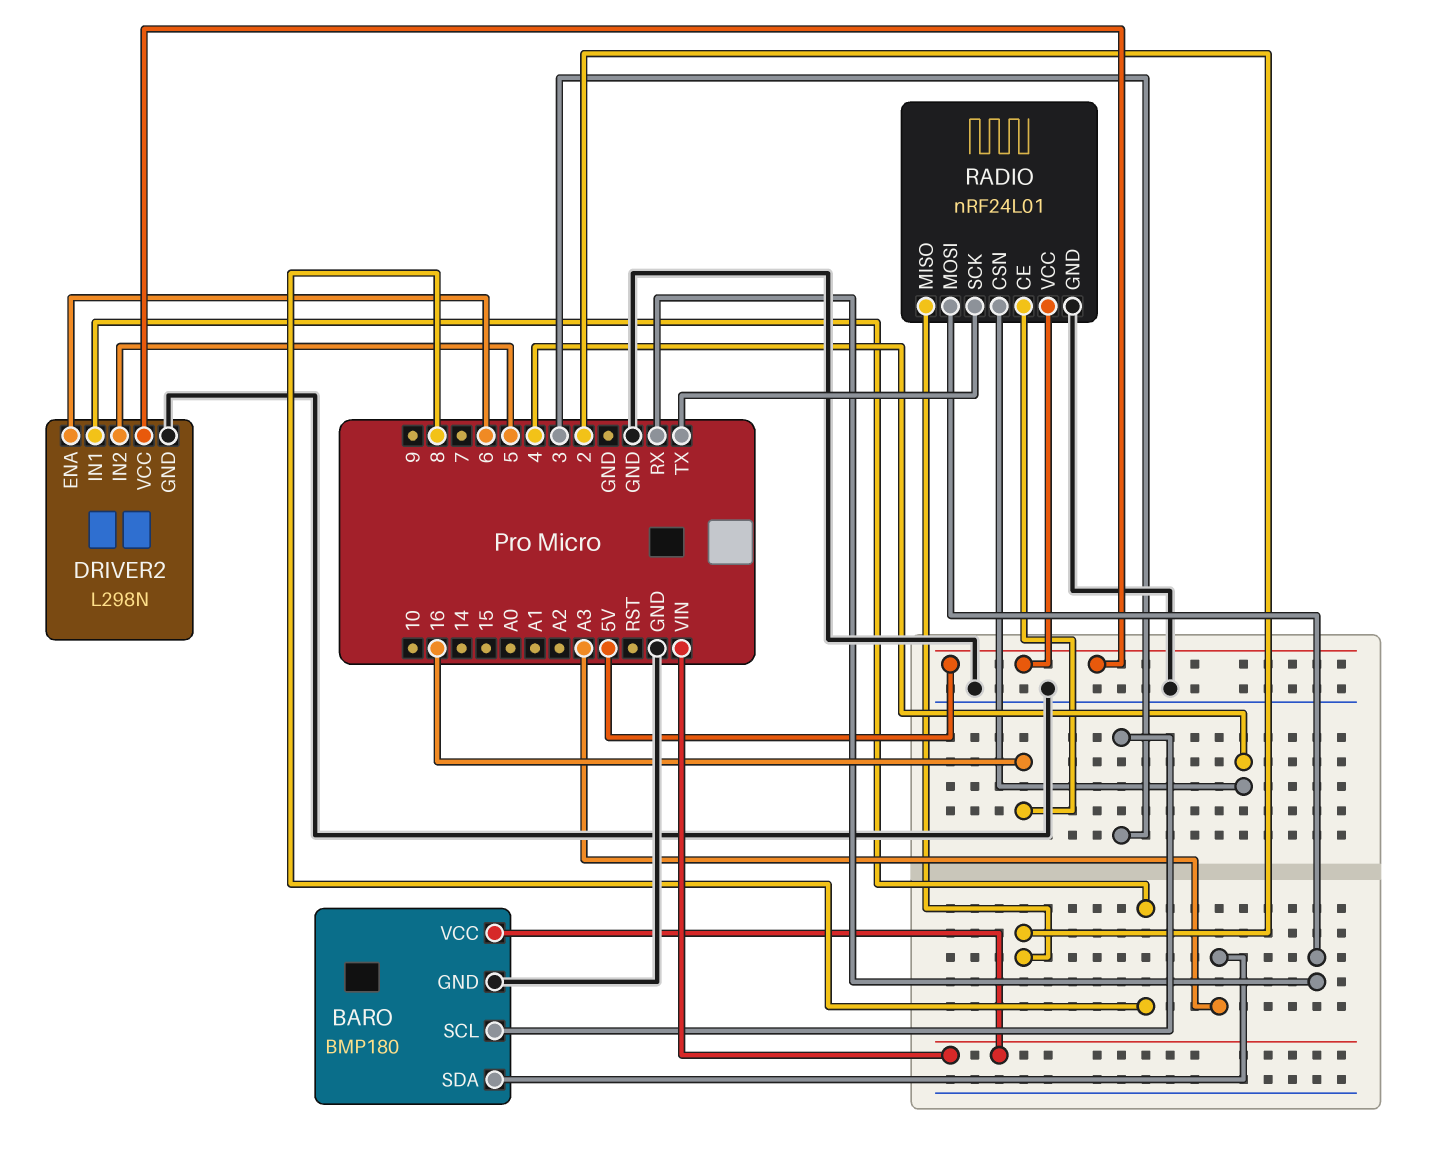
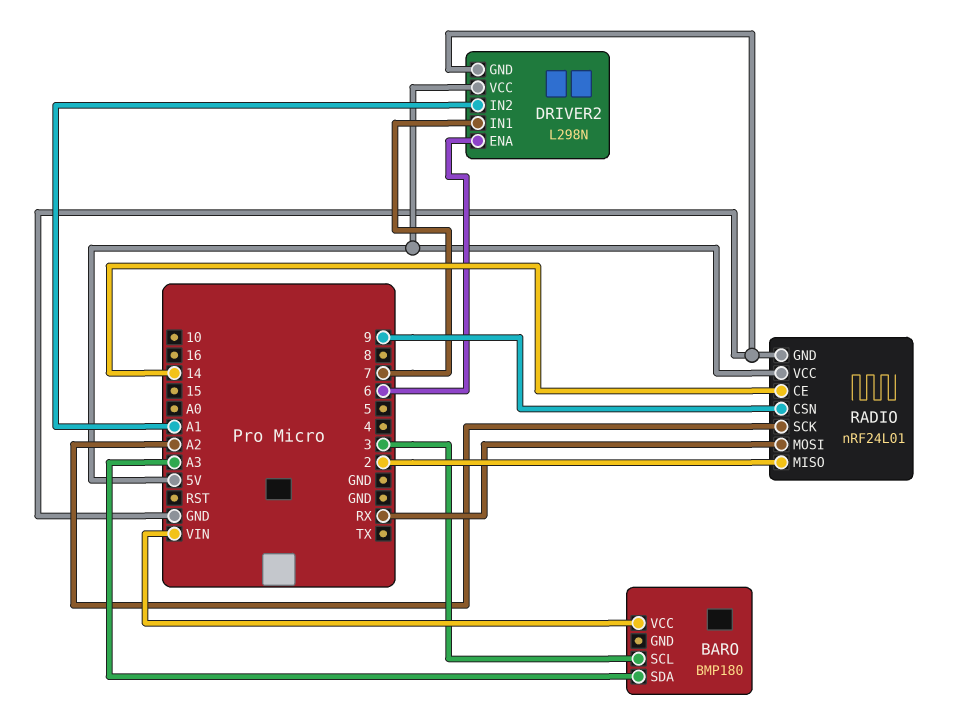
BARO pin GND: GND -> none
DRIVER2 pin IN1: 8 -> 7
DRIVER2 pin IN2: 5 -> A1
RADIO pin CE: 16 -> 14
RADIO pin CSN: 4 -> 9
RADIO pin SCK: TX -> A2

